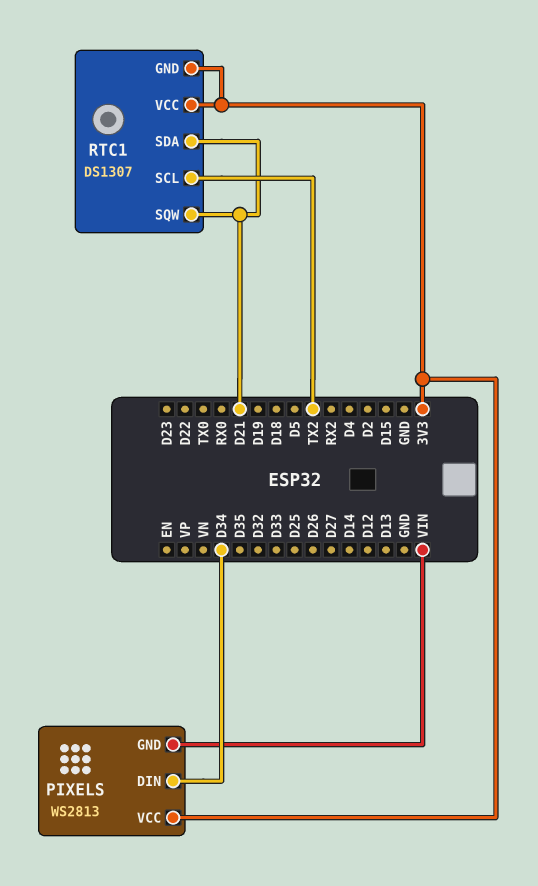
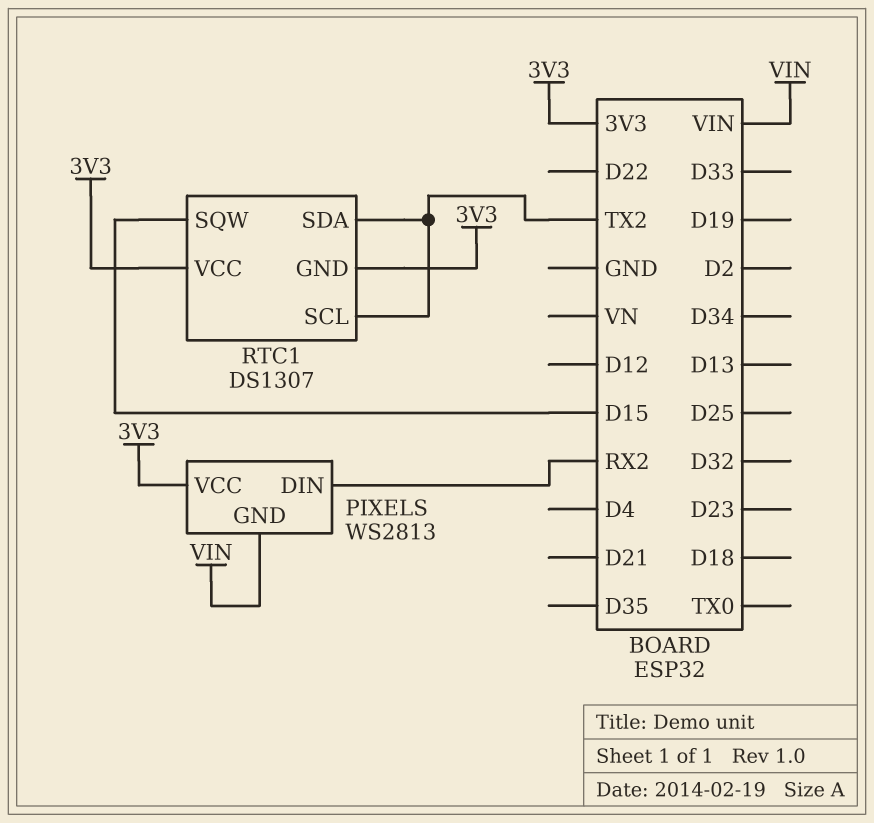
PIXELS pin DIN: D34 -> RX2
RTC1 pin SDA: D21 -> TX2
RTC1 pin SQW: D21 -> D15

